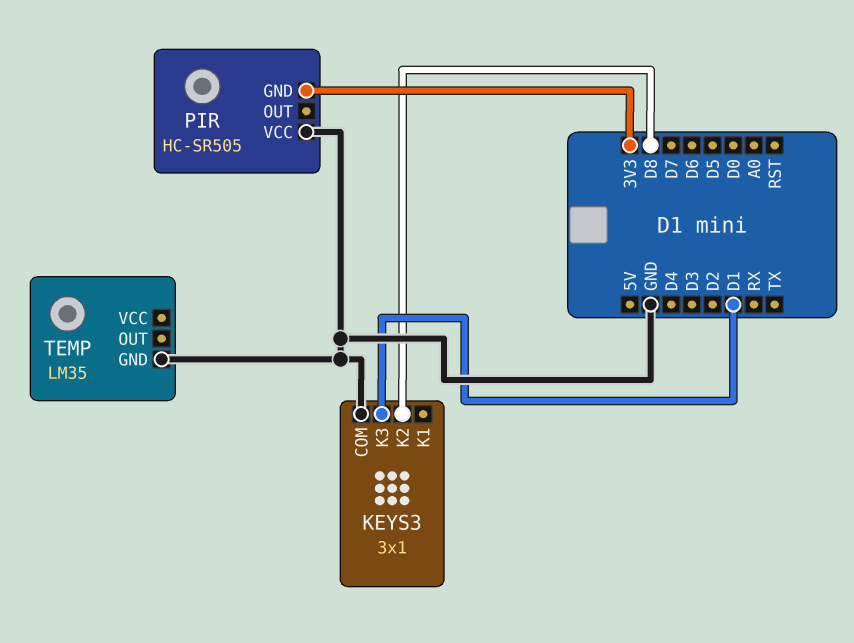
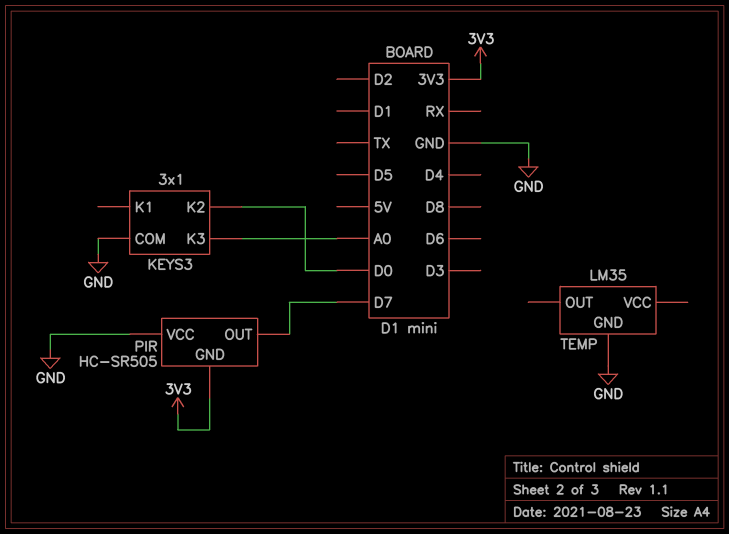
KEYS3 pin K2: D8 -> D0
KEYS3 pin K3: D1 -> A0
PIR pin OUT: none -> D7

